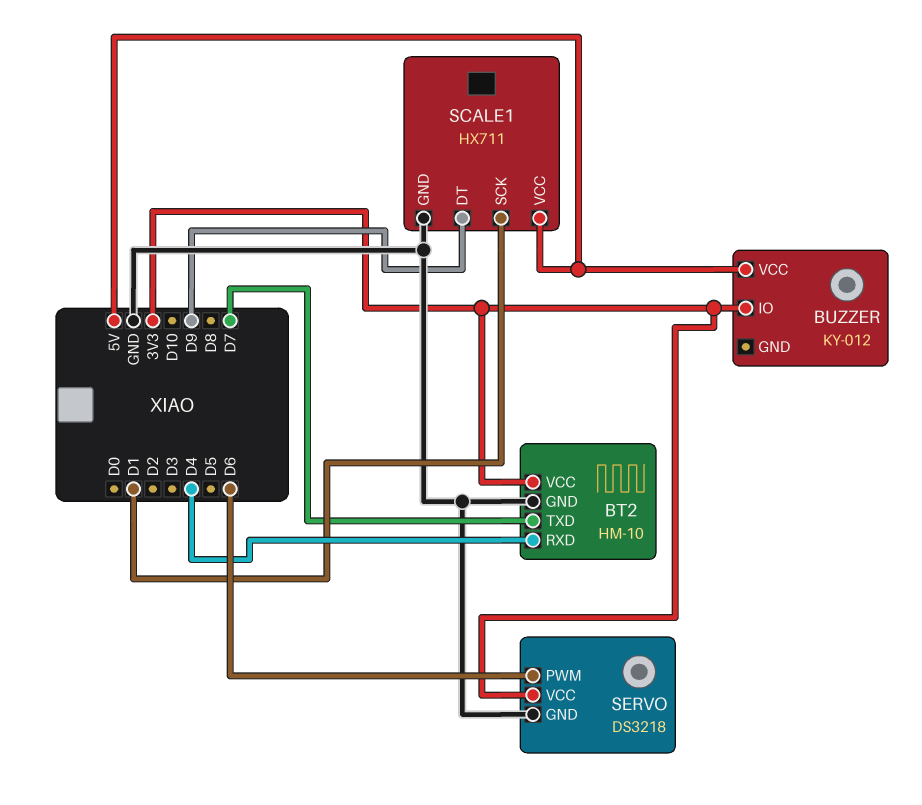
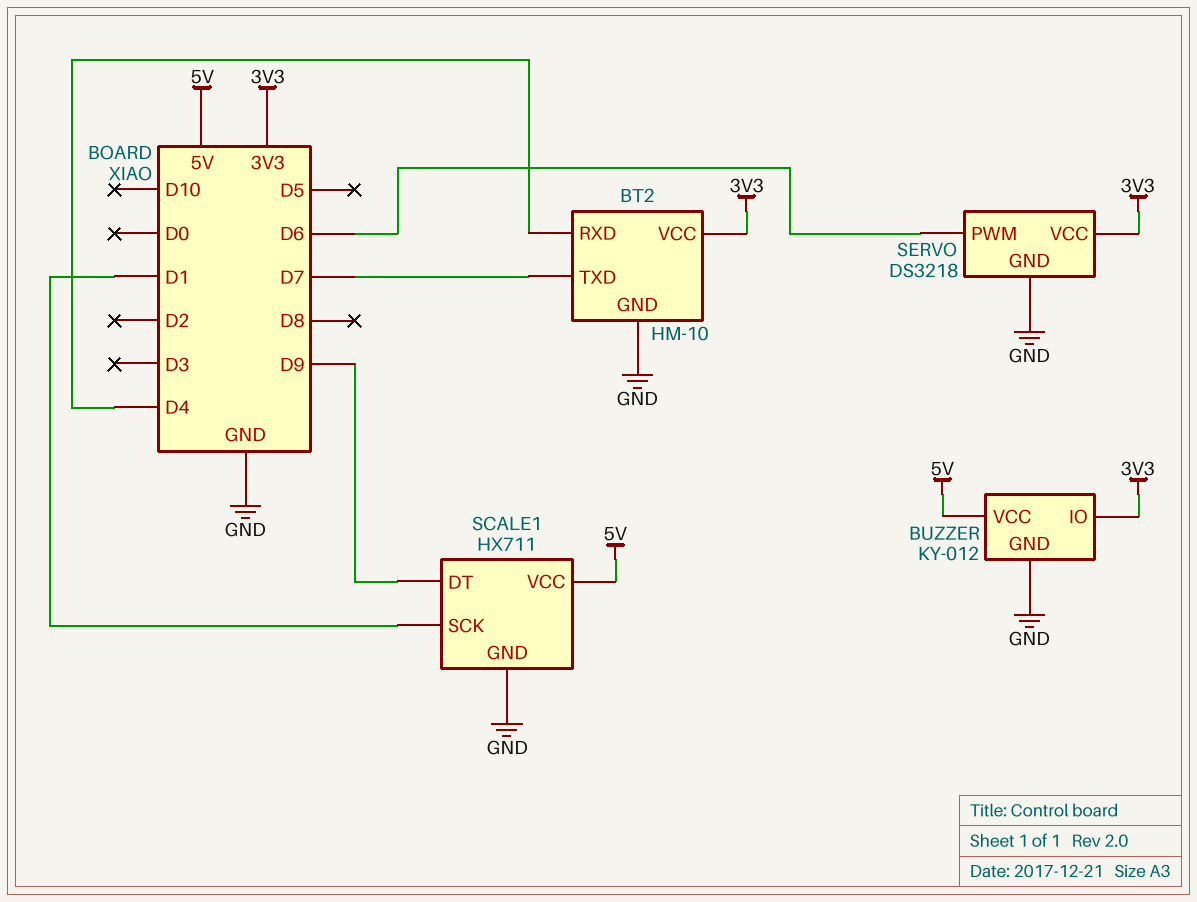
BUZZER pin GND: none -> GND

